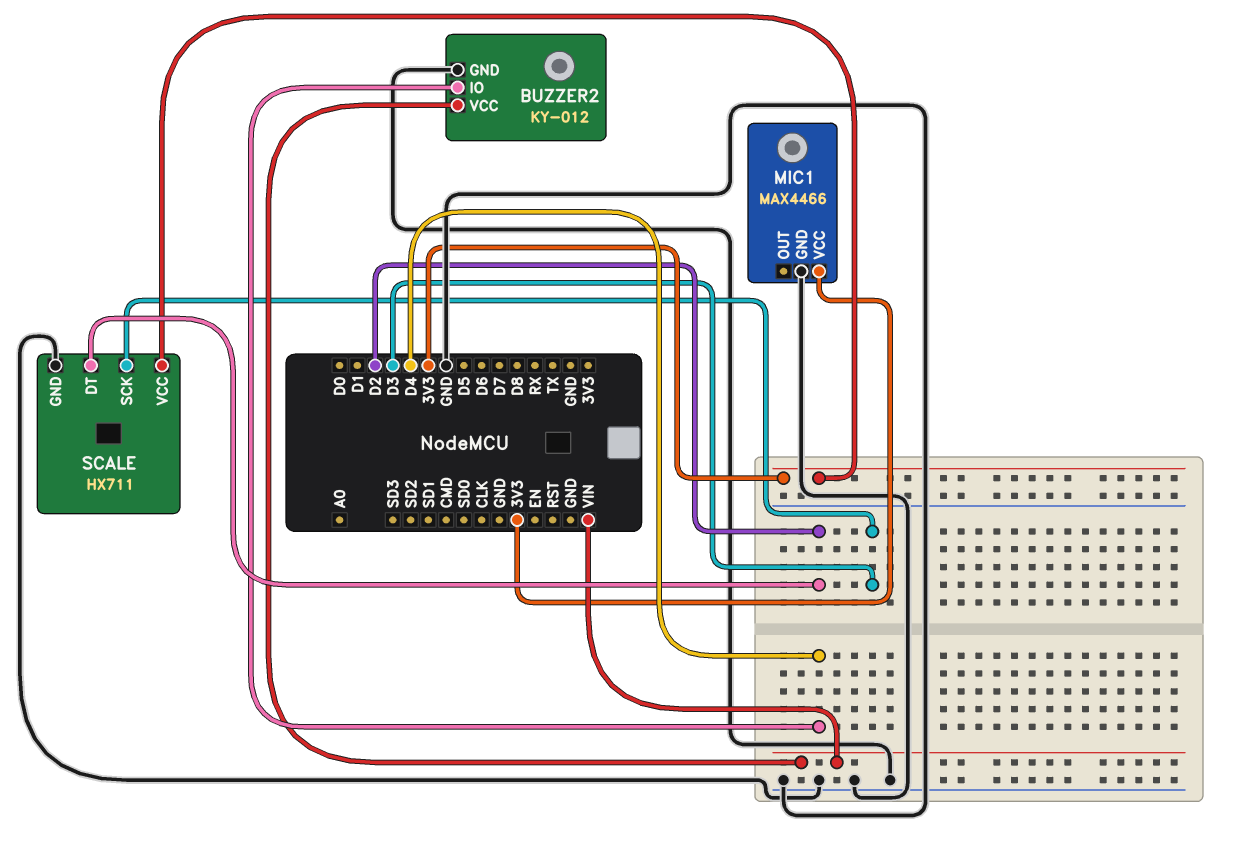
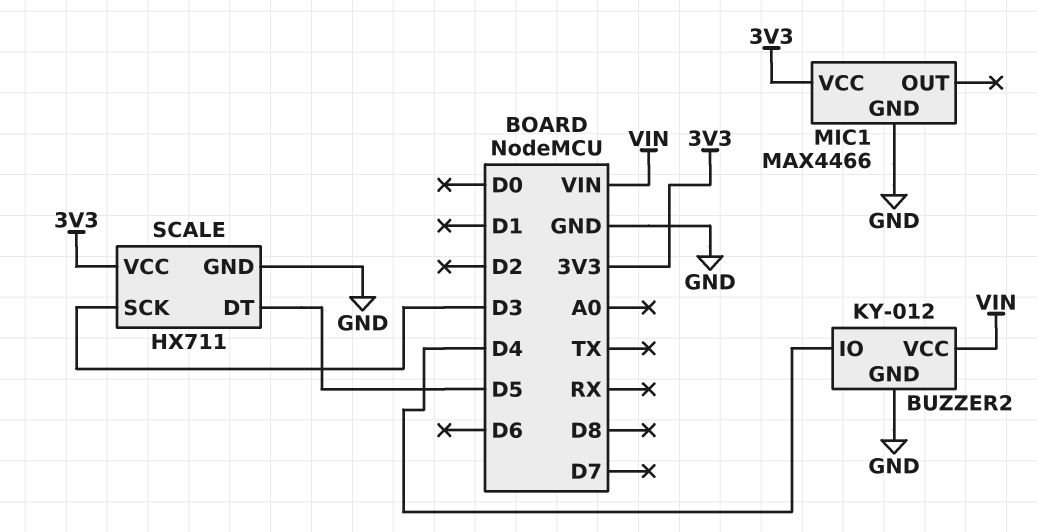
SCALE pin DT: D2 -> D5

